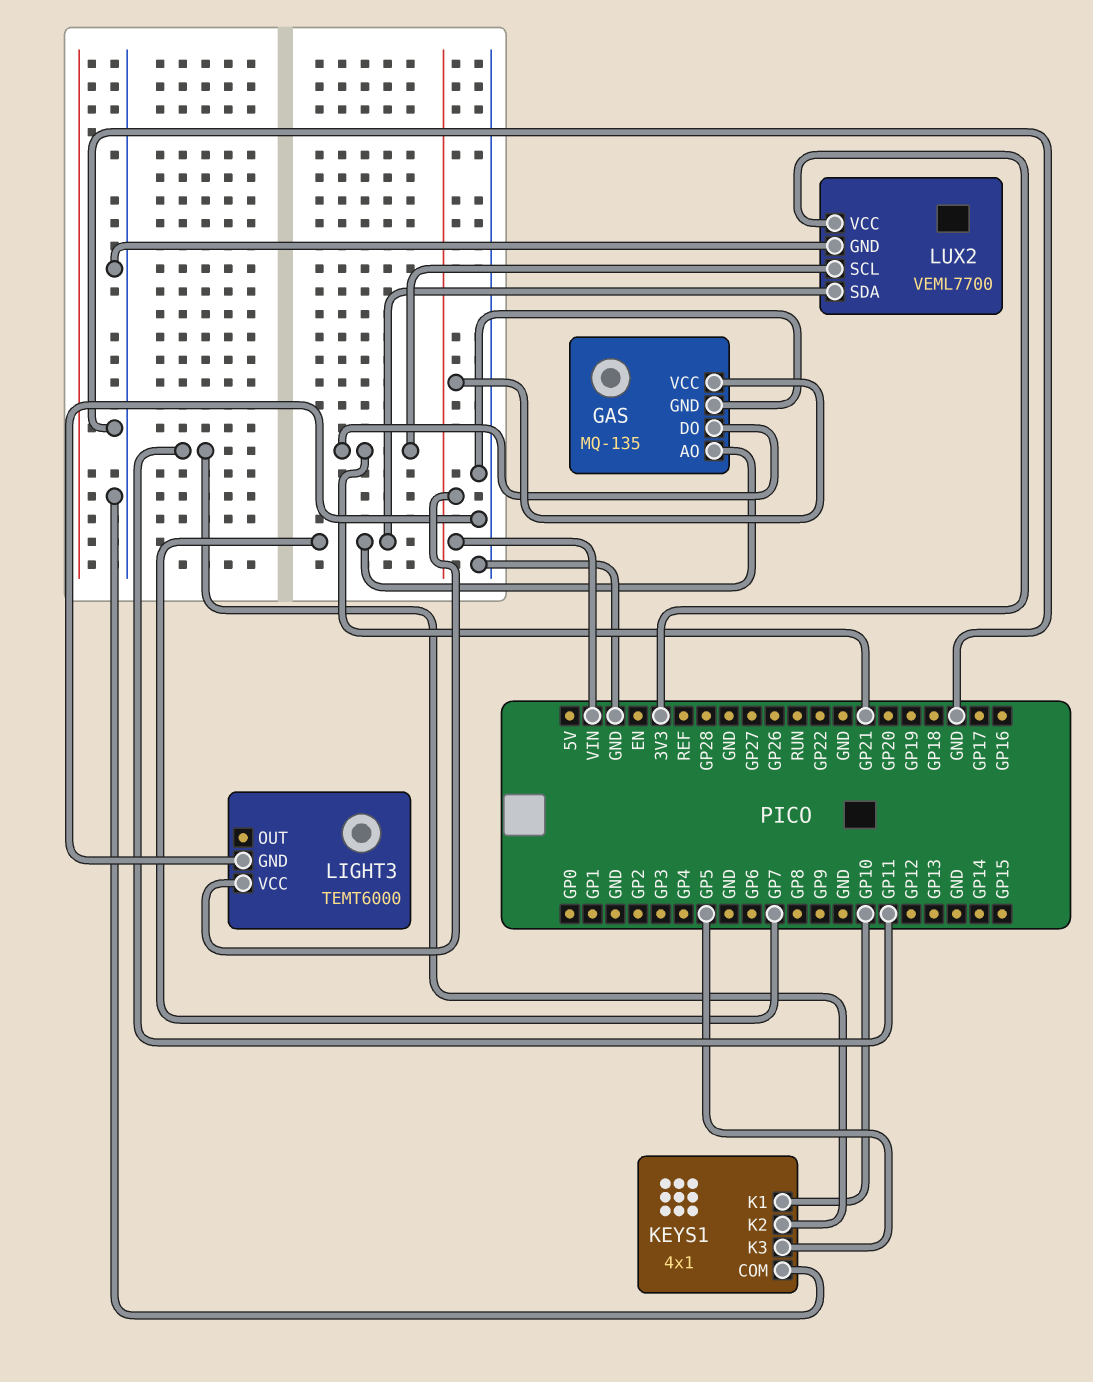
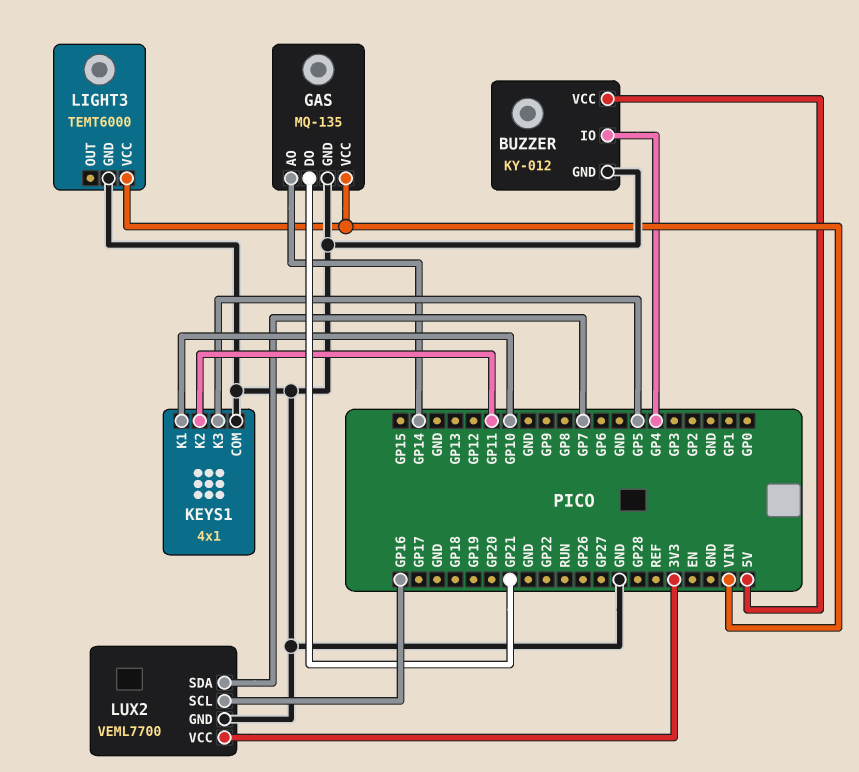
BUZZER: none -> KY-012
BUZZER pin GND: none -> GND
BUZZER pin IO: none -> GP4
BUZZER pin VCC: none -> 5V
GAS pin AO: GP7 -> GP14
LUX2 pin SCL: GP21 -> GP16

